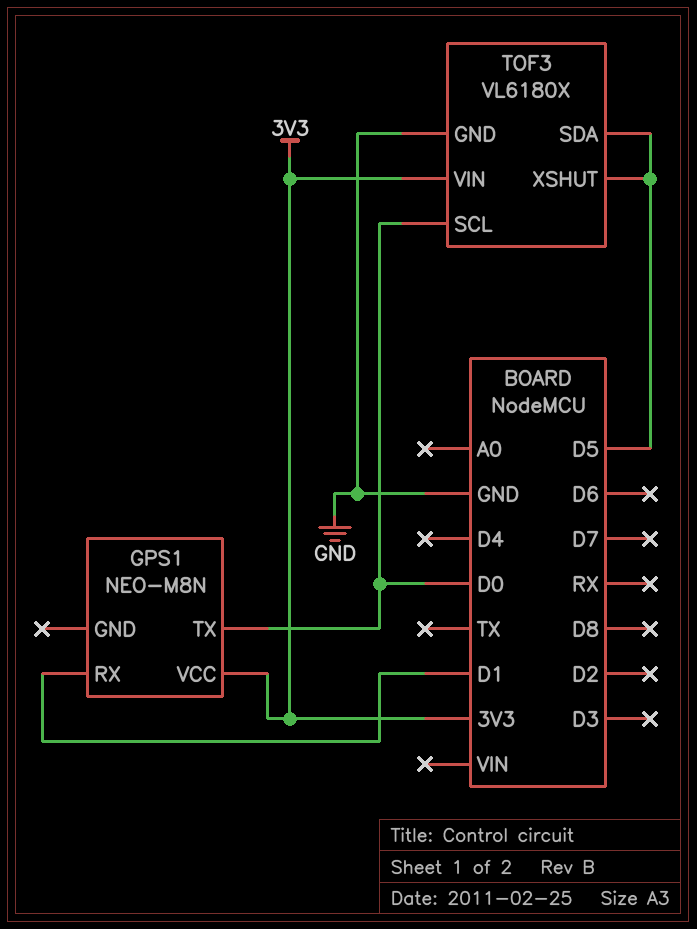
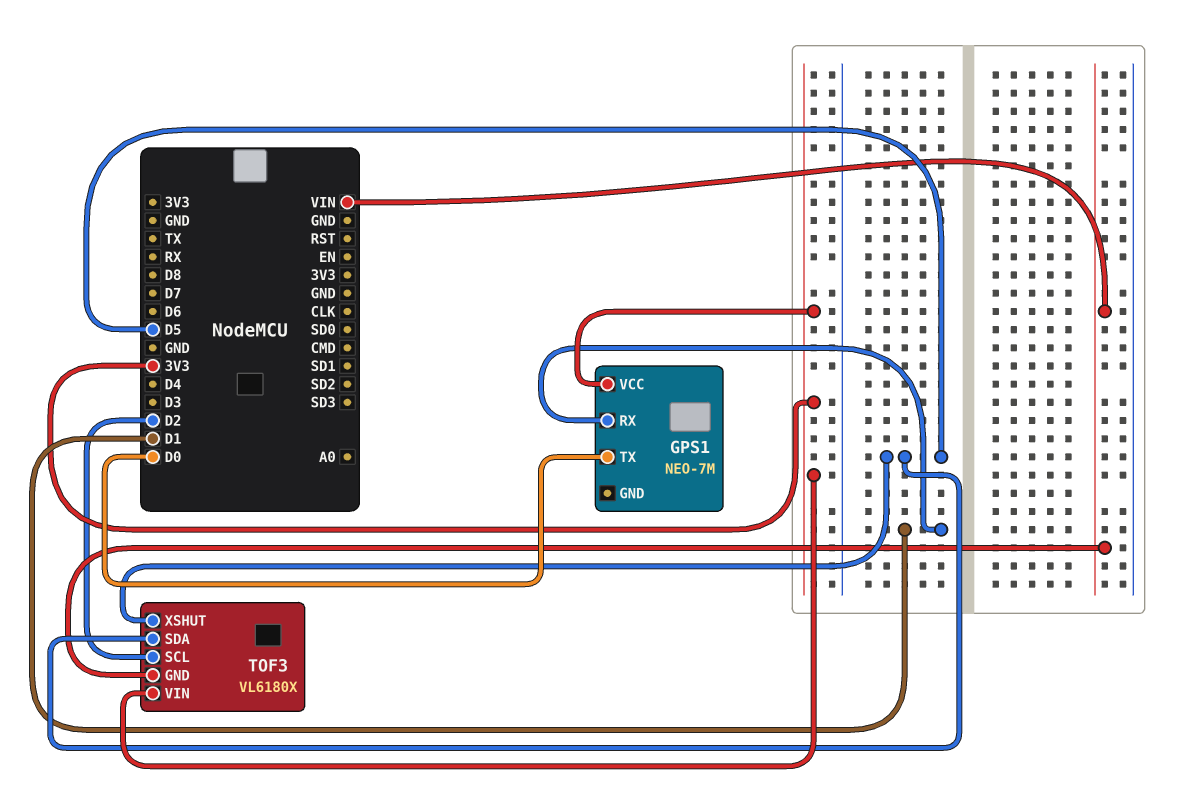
GPS1: NEO-M8N -> NEO-7M
TOF3 pin GND: GND -> VIN
TOF3 pin SCL: D0 -> D2

